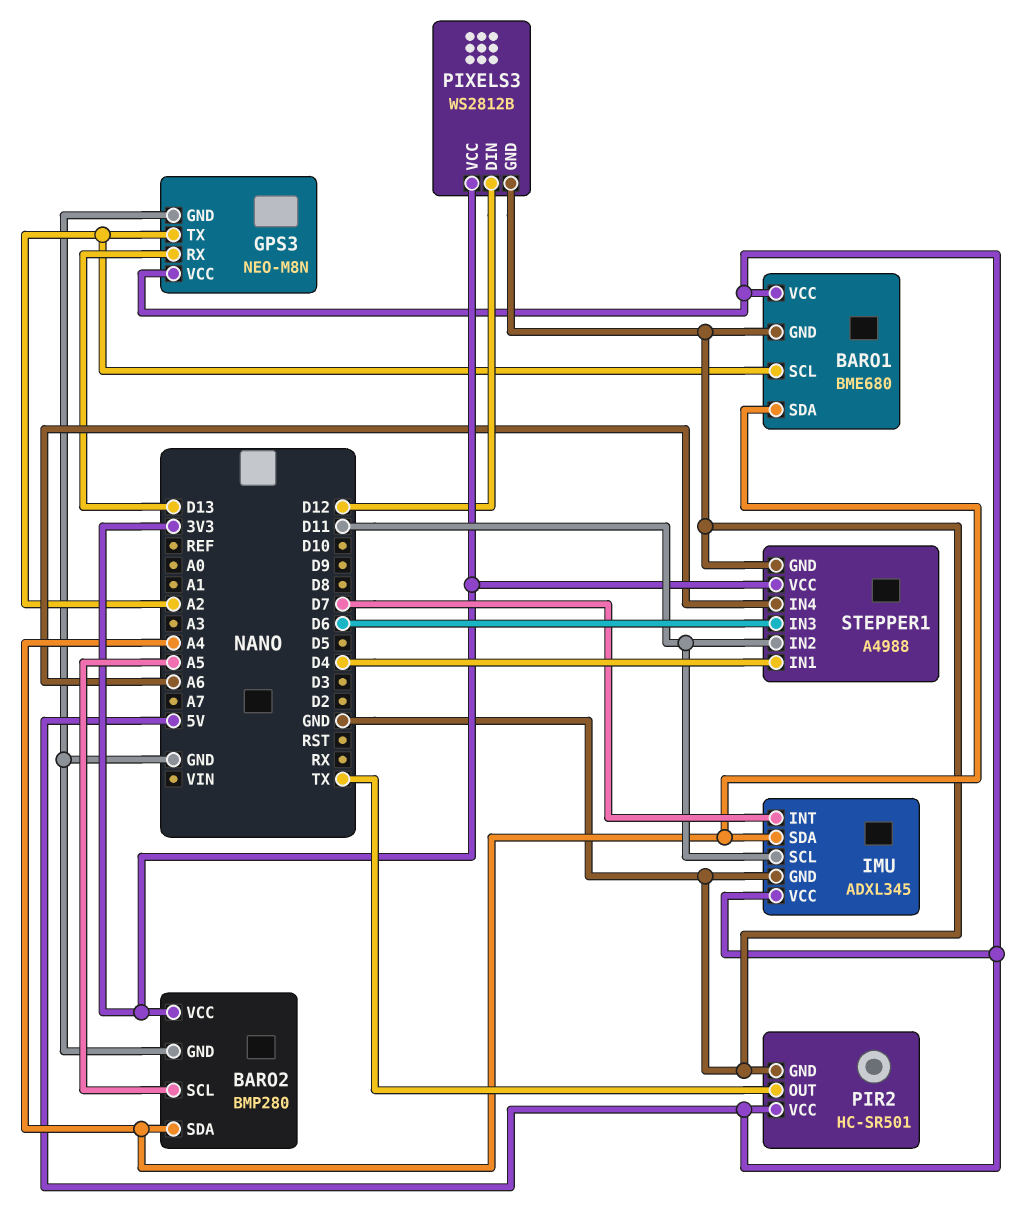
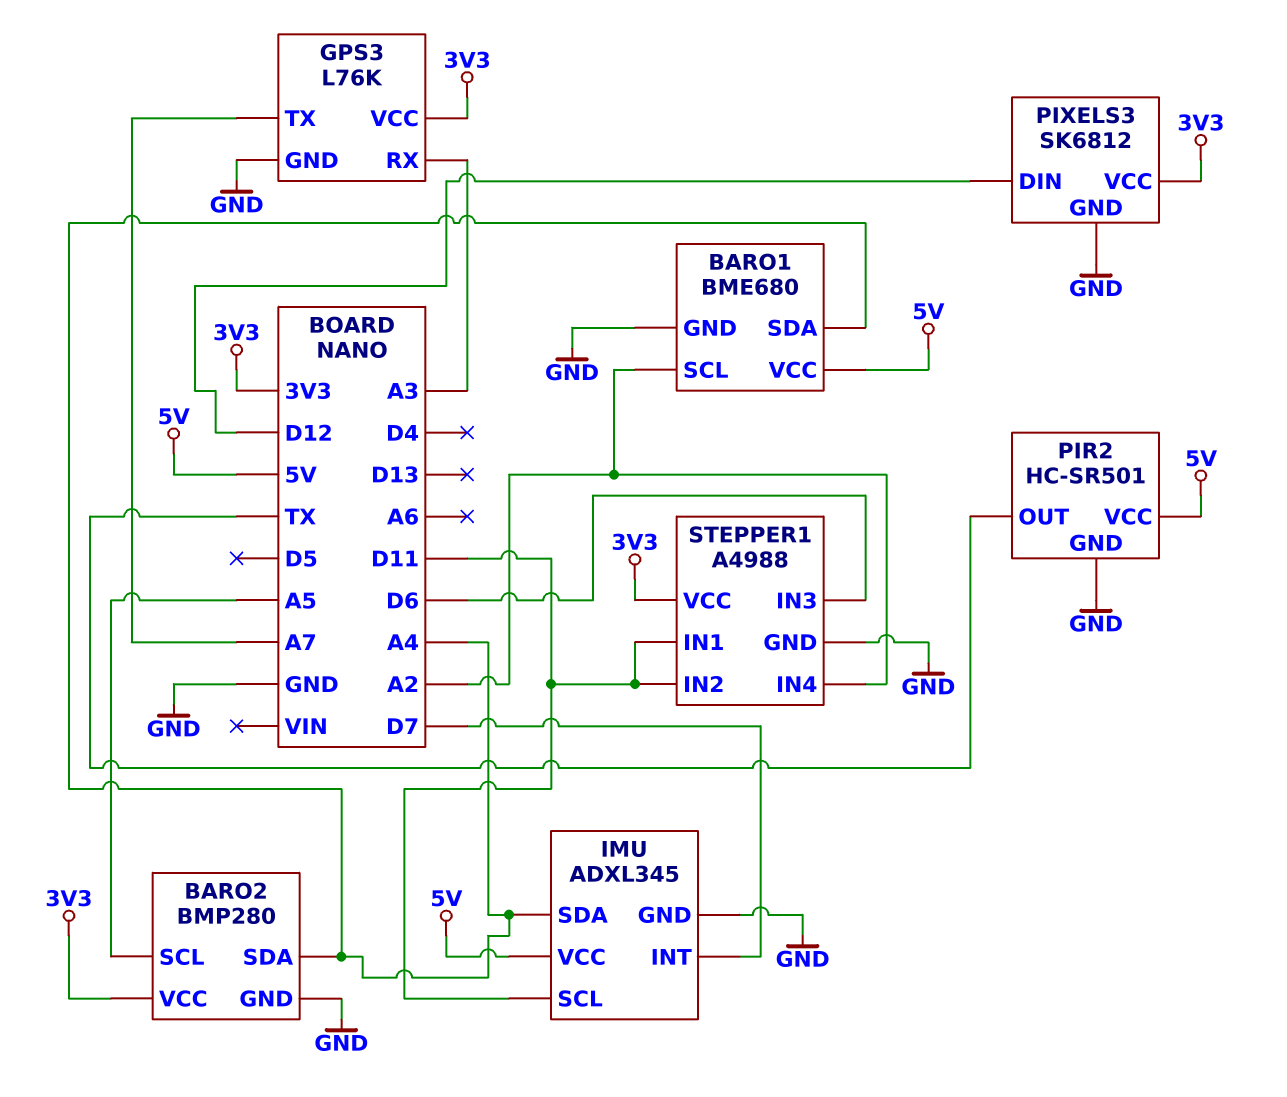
GPS3: NEO-M8N -> L76K
GPS3 pin RX: D13 -> A3
GPS3 pin TX: A2 -> A7
GPS3 pin VCC: 5V -> 3V3
PIXELS3: WS2812B -> SK6812
STEPPER1 pin IN1: D4 -> D11
STEPPER1 pin IN4: A6 -> A2

